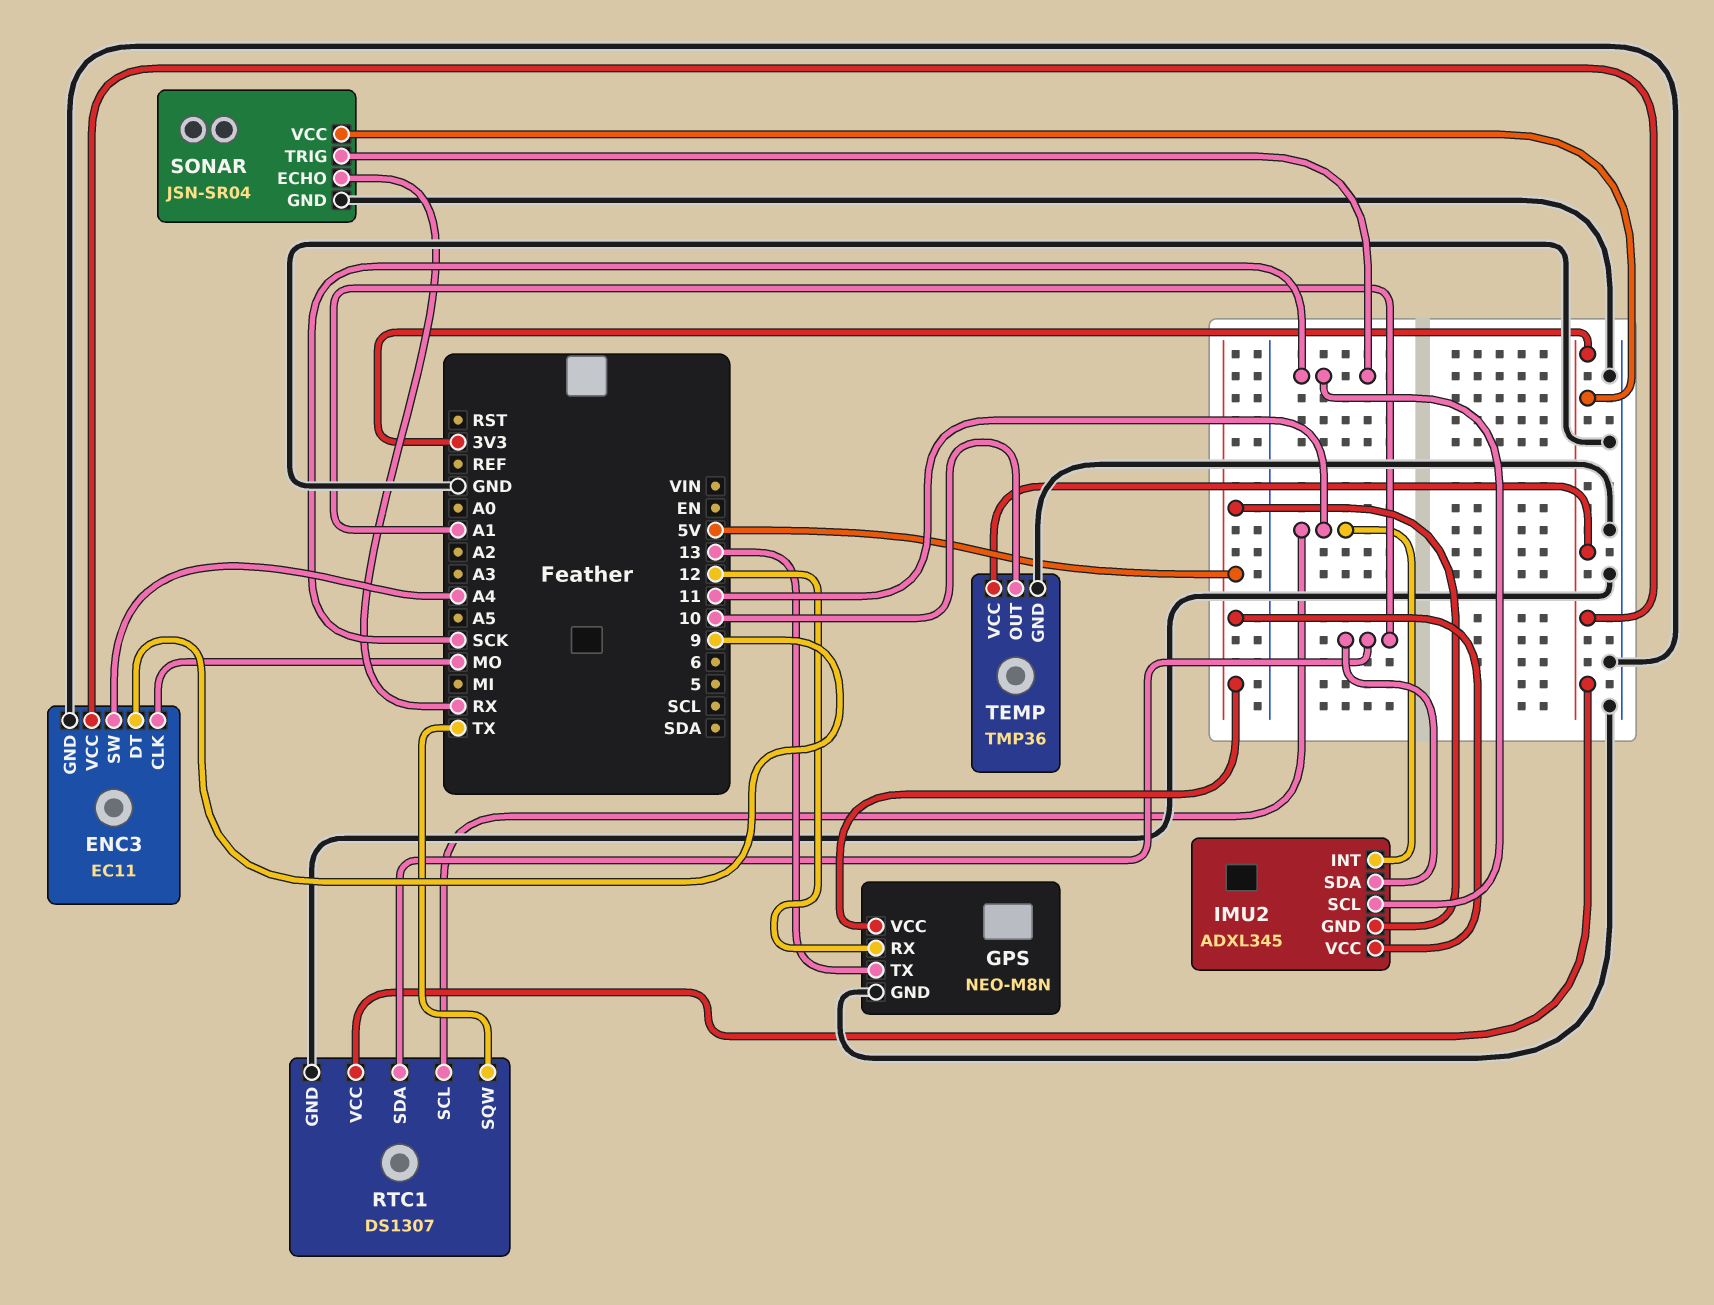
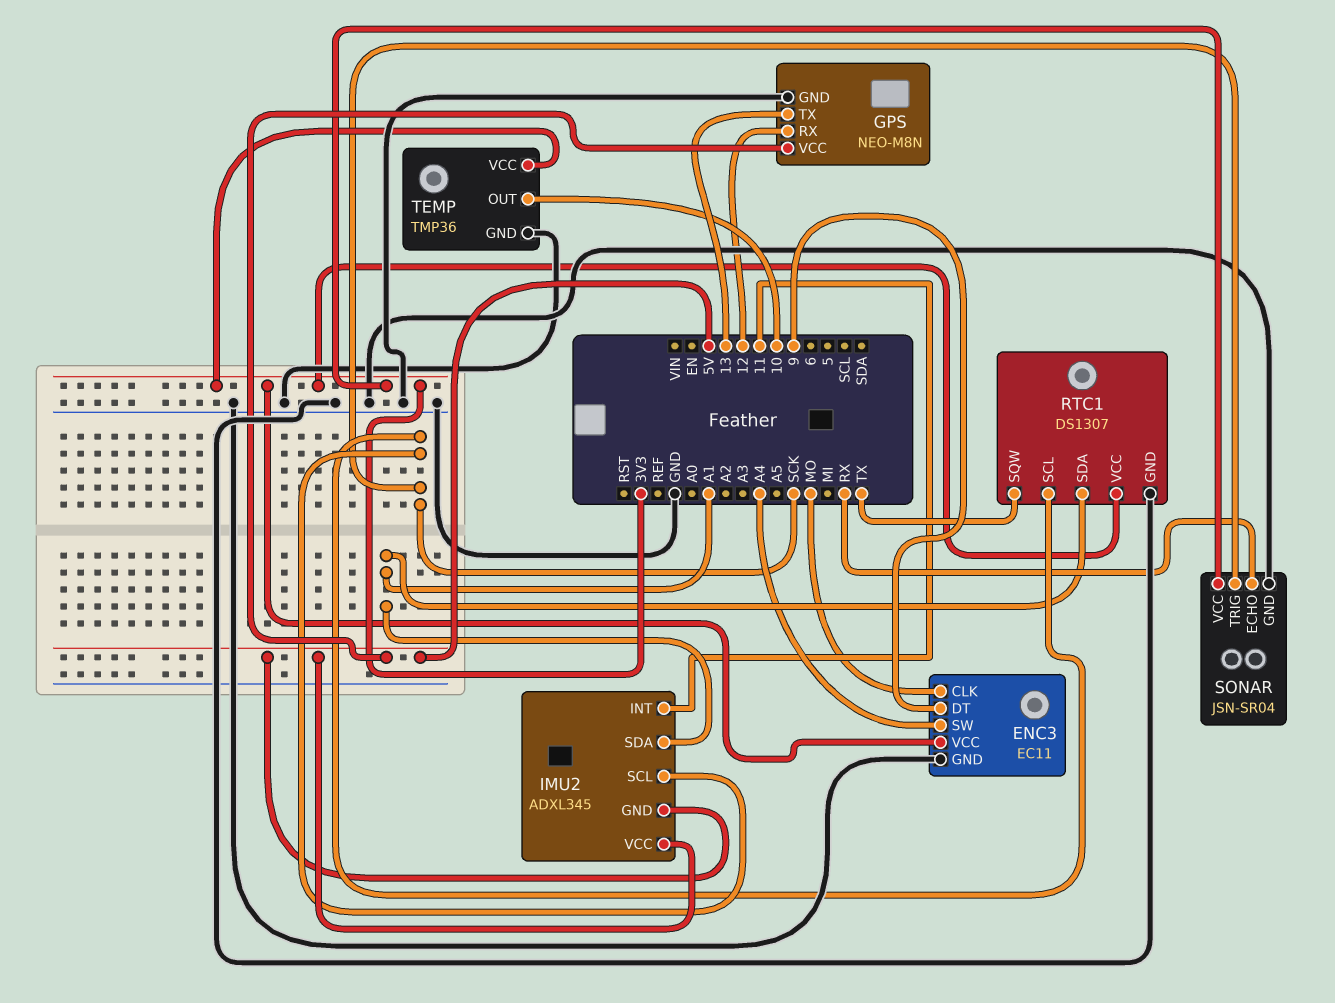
RTC1 pin SCL: 11 -> SCK

